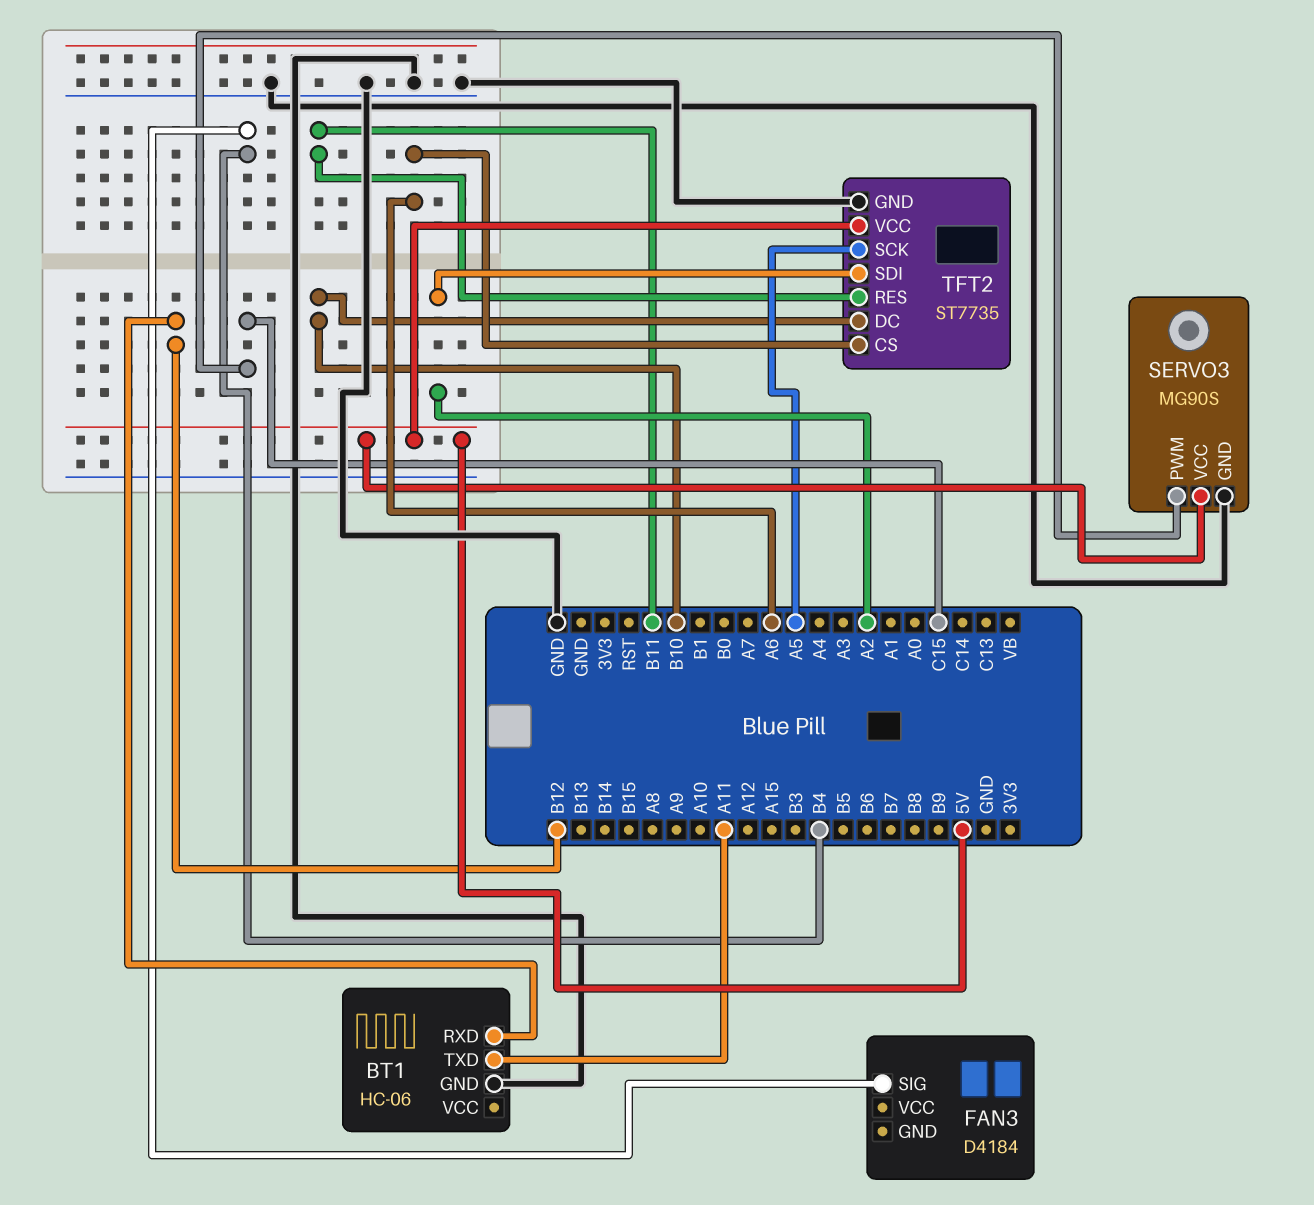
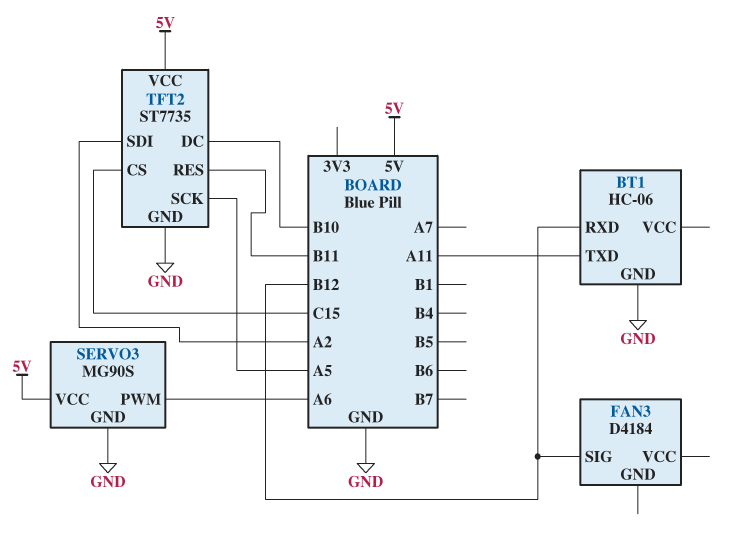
FAN3 pin SIG: B4 -> B12
SERVO3 pin PWM: C15 -> A6
TFT2 pin CS: A6 -> C15

